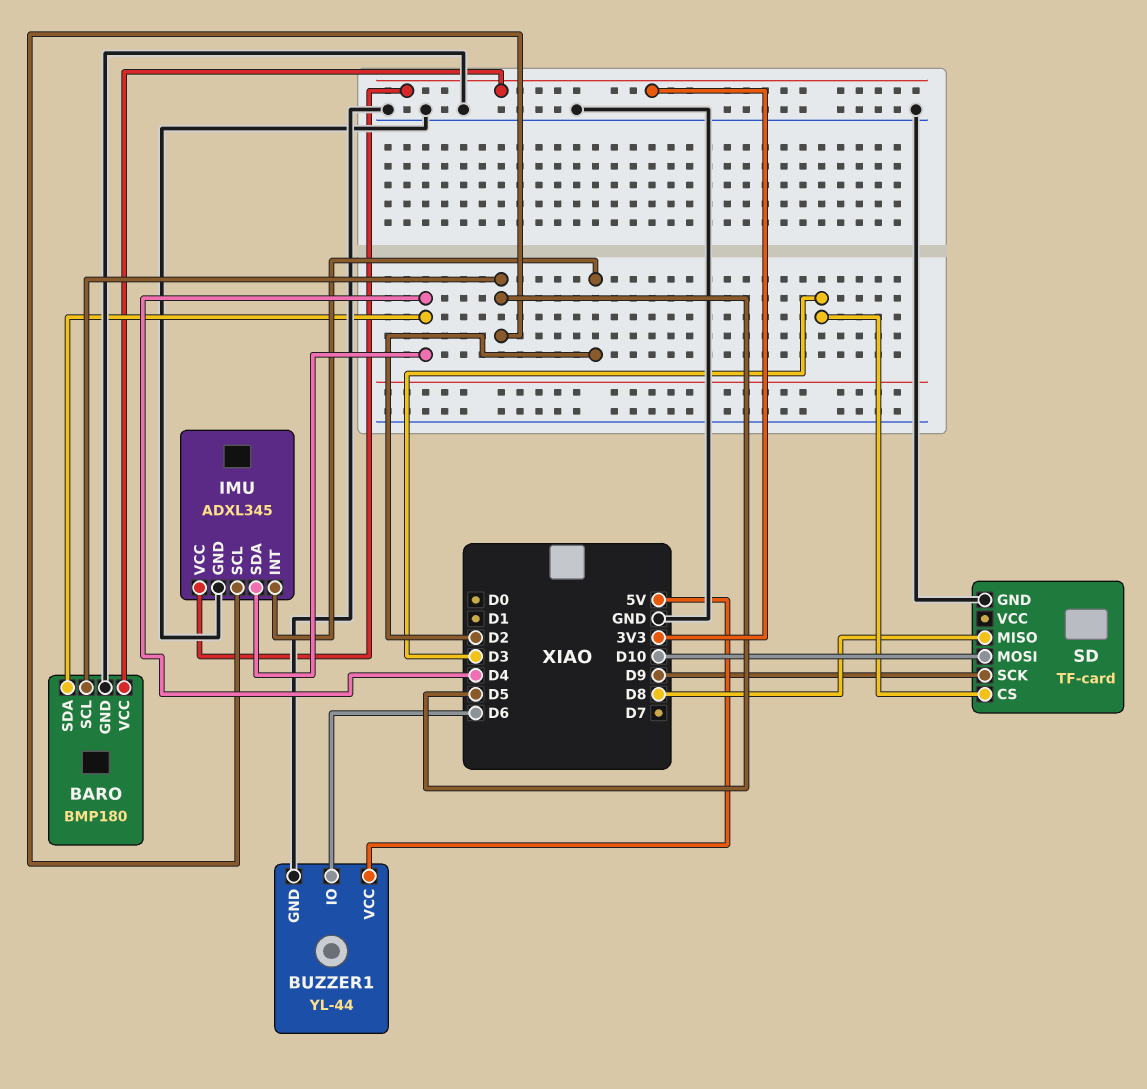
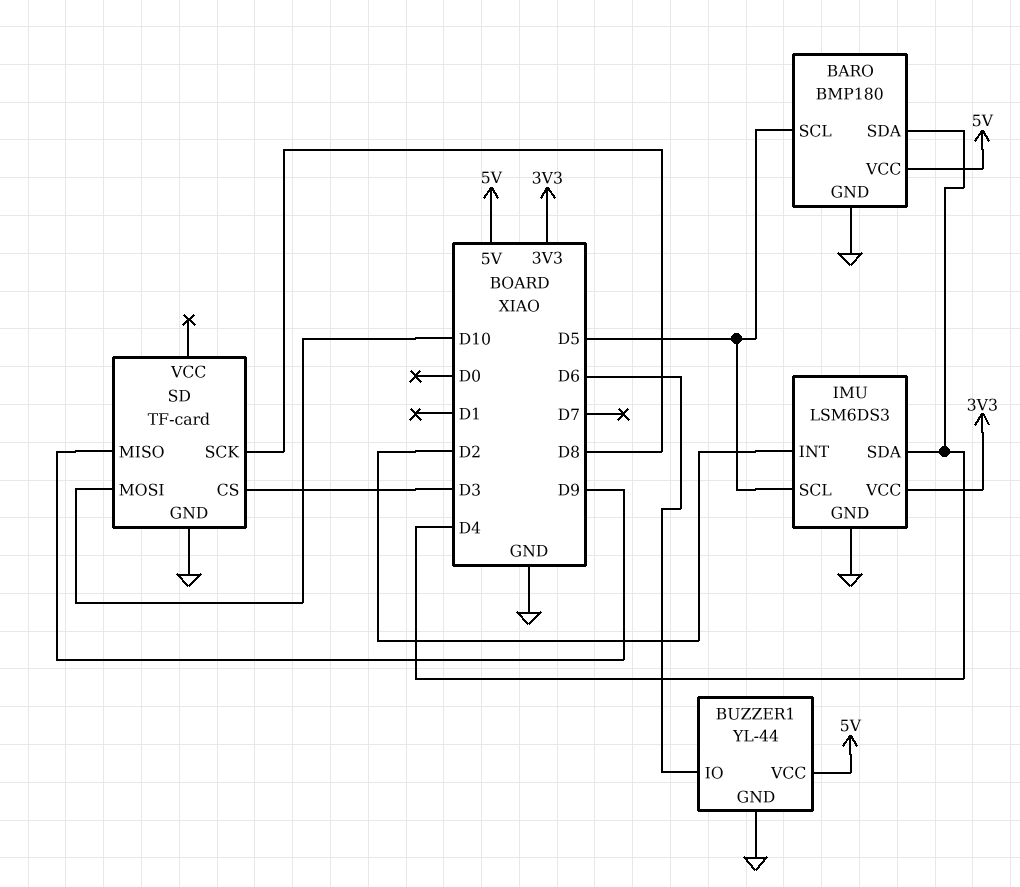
BARO pin VCC: 3V3 -> 5V
IMU: ADXL345 -> LSM6DS3
SD pin MISO: D8 -> D9
SD pin SCK: D9 -> D8

